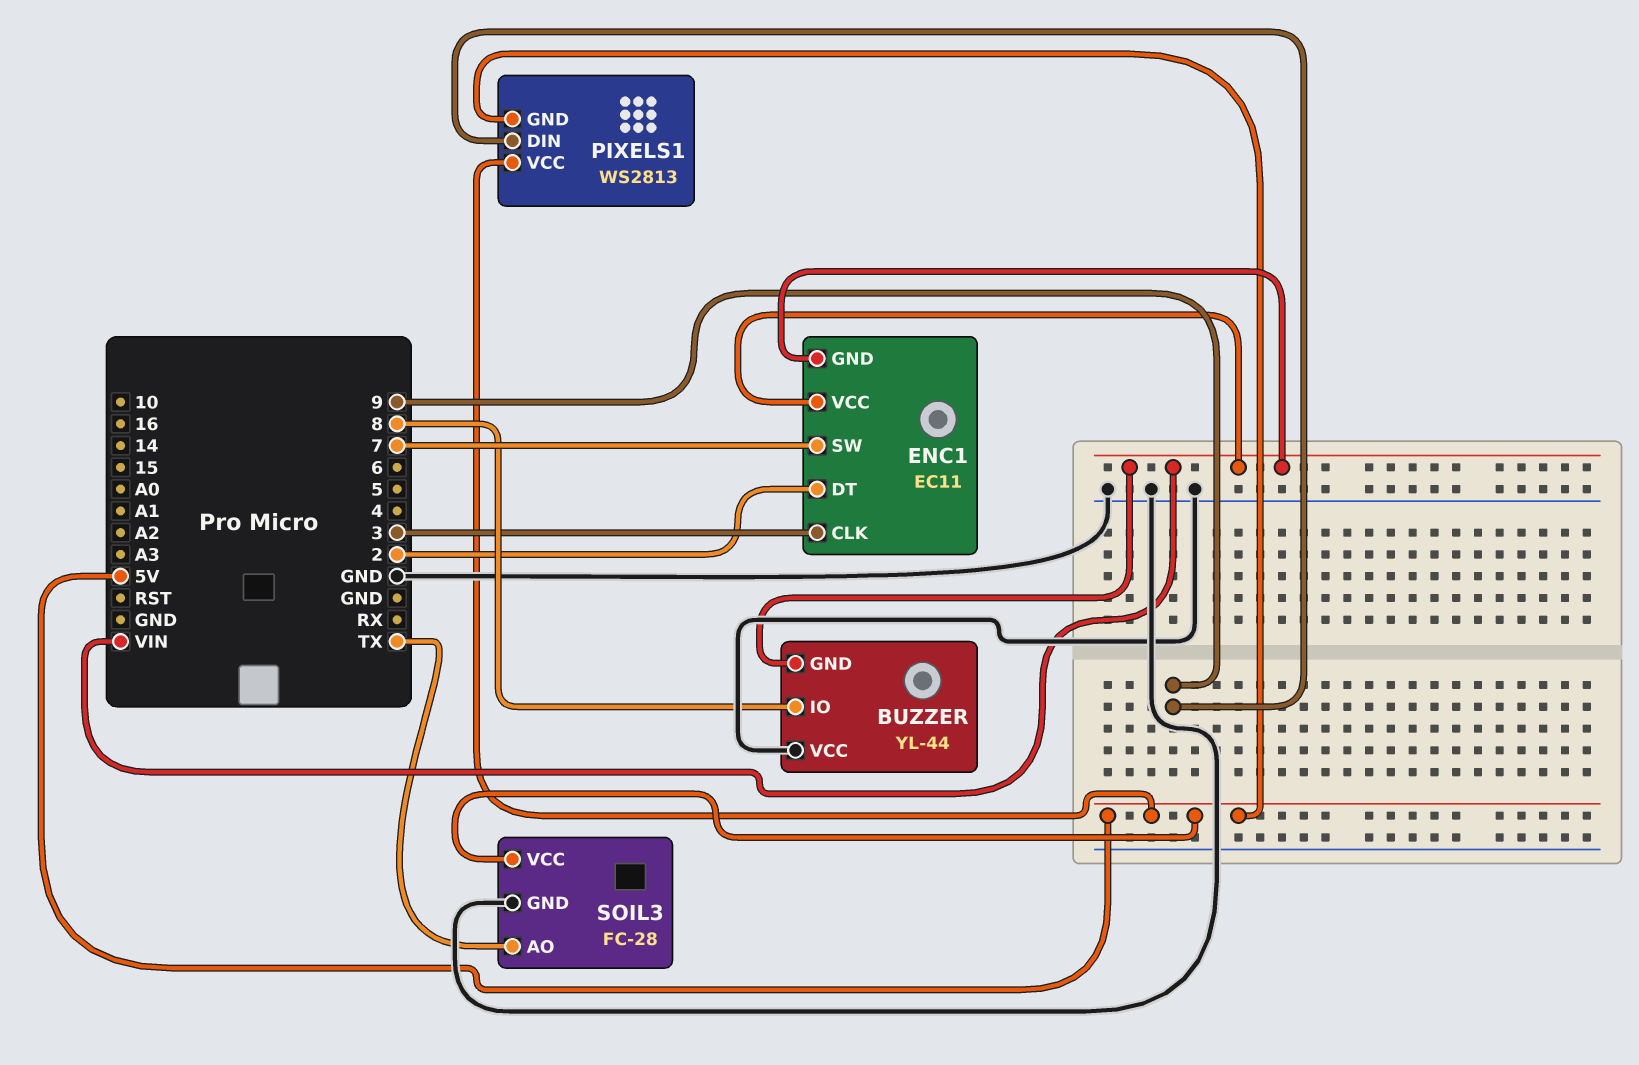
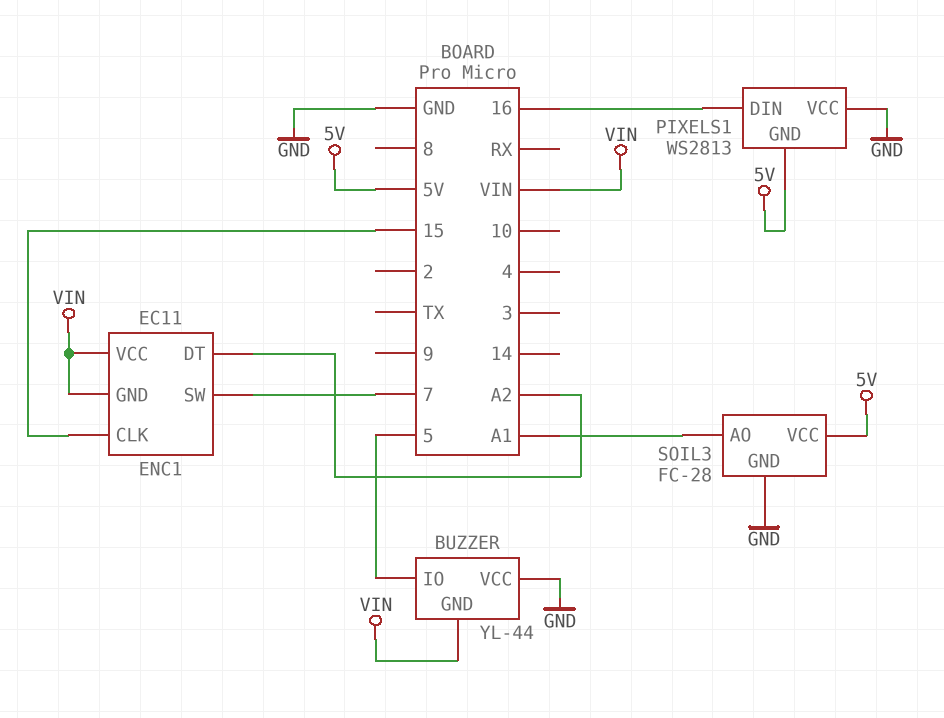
BUZZER pin IO: 8 -> 5
ENC1 pin CLK: 3 -> 15
ENC1 pin DT: 2 -> A2
PIXELS1 pin DIN: 9 -> 16
PIXELS1 pin VCC: 5V -> GND
SOIL3 pin AO: TX -> A1

